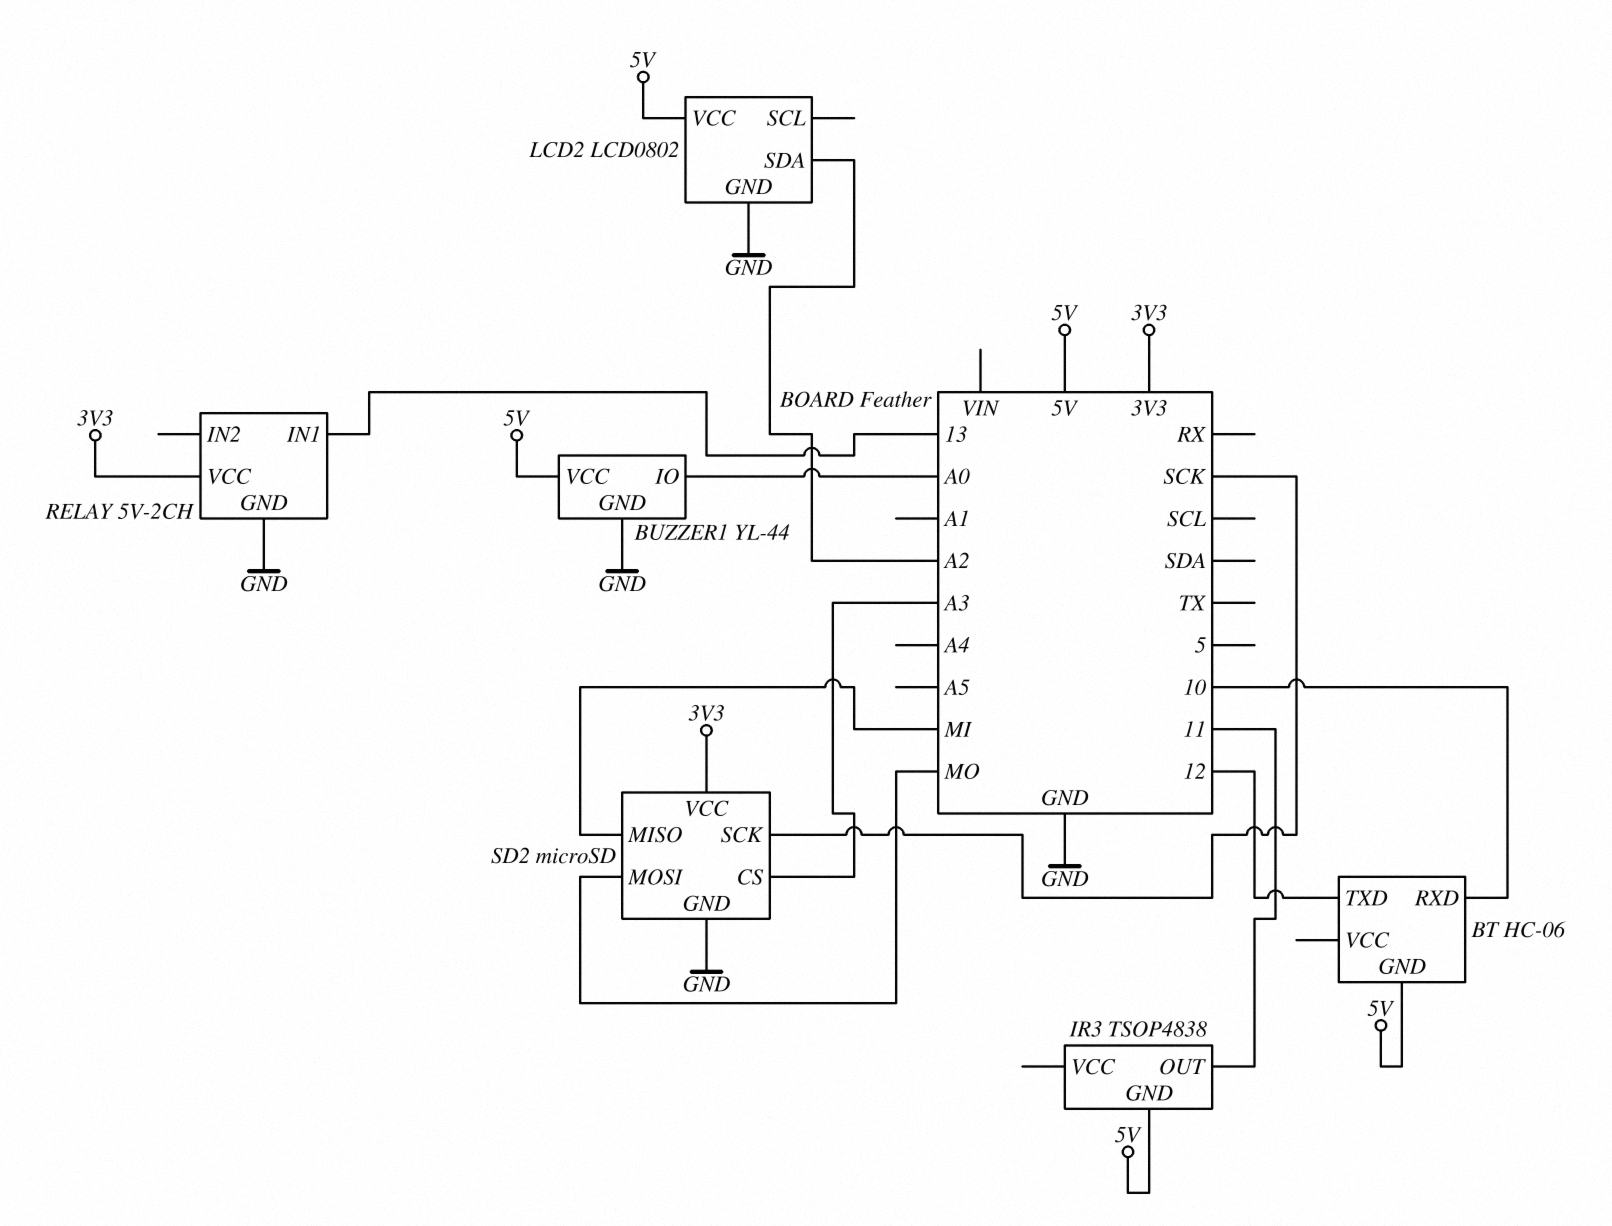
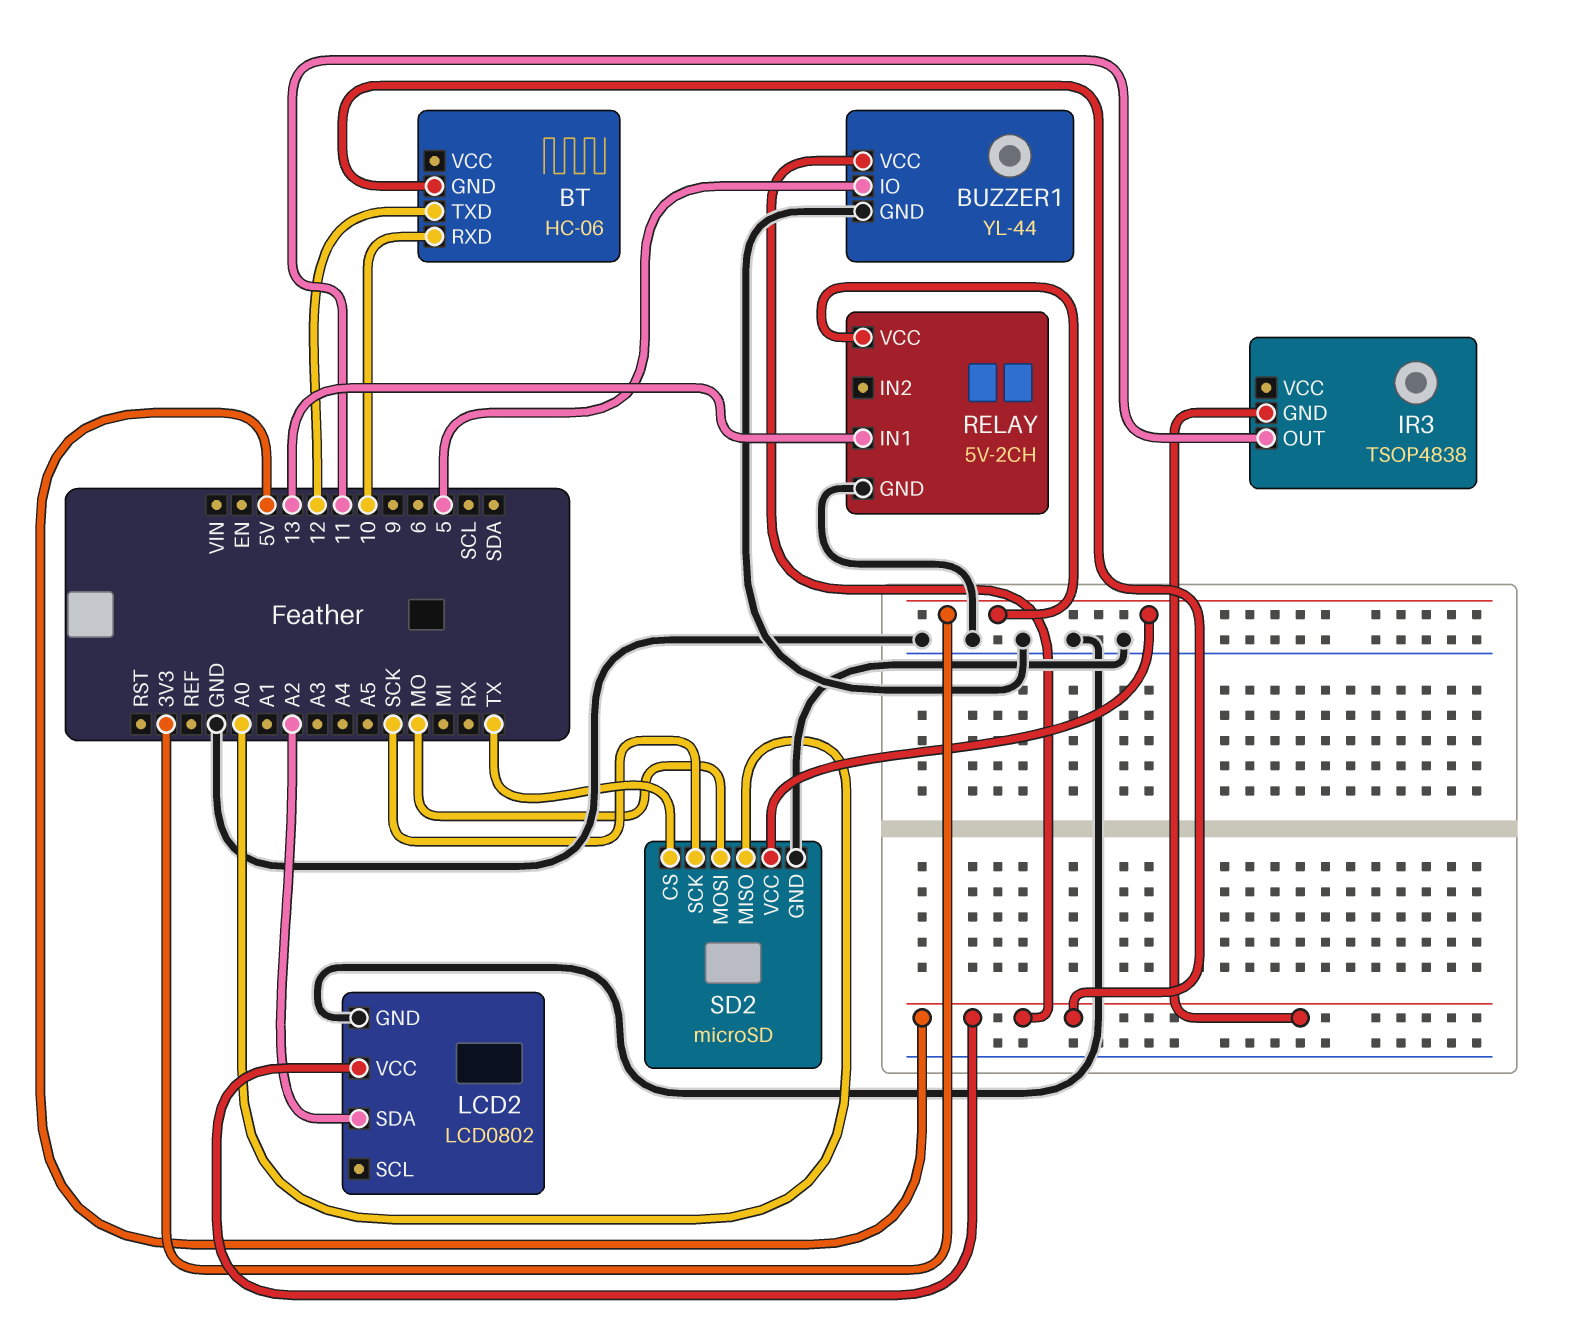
BUZZER1 pin IO: A0 -> 5
SD2 pin CS: A3 -> TX
SD2 pin MISO: MI -> A0

